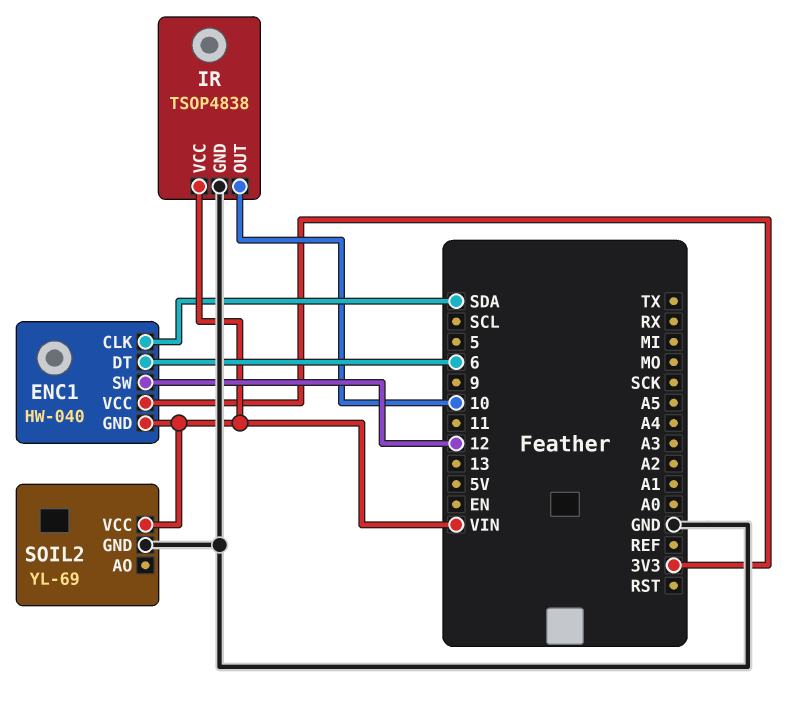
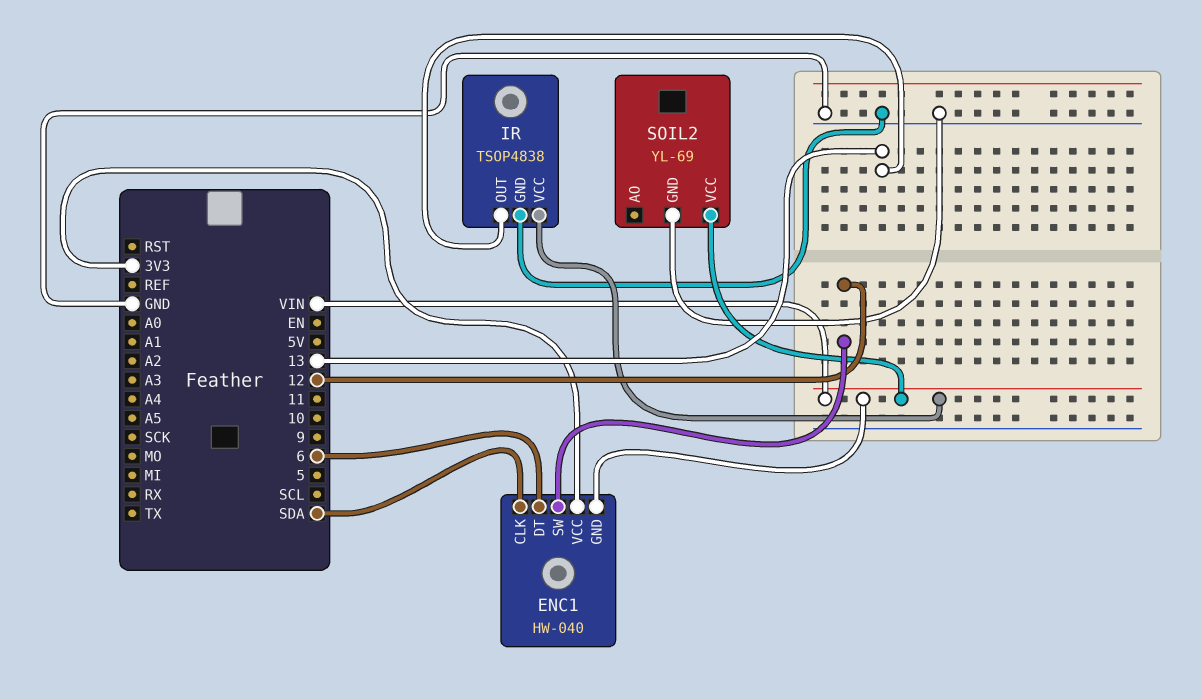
IR pin OUT: 10 -> 13

